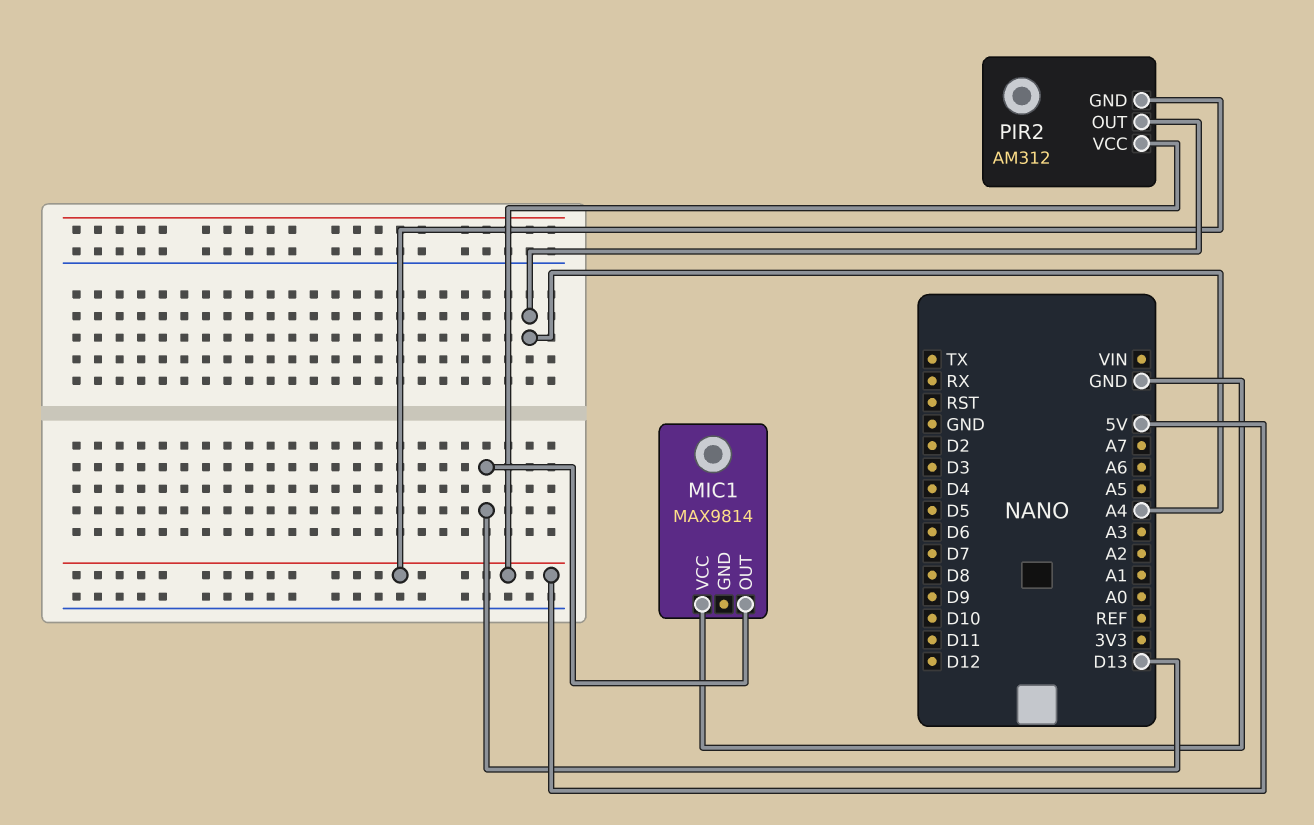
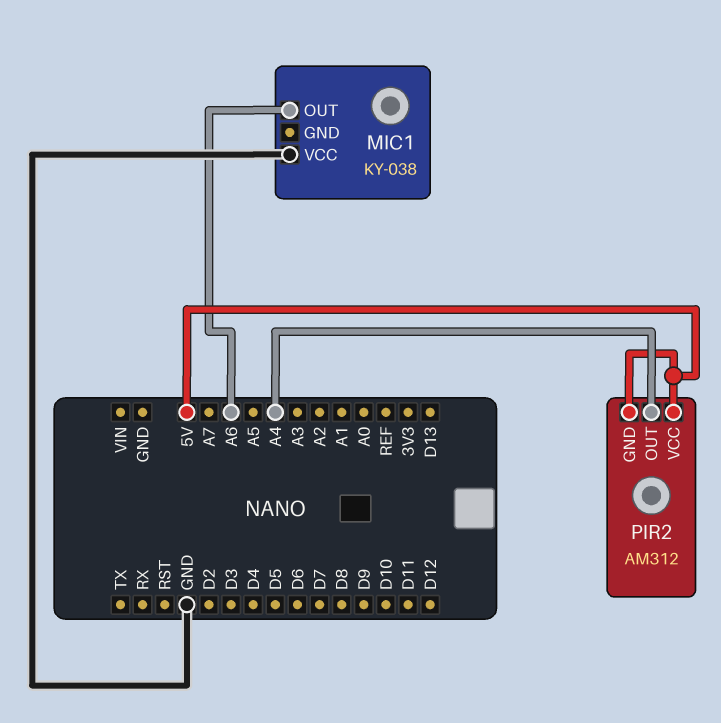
MIC1: MAX9814 -> KY-038
MIC1 pin OUT: D13 -> A6

